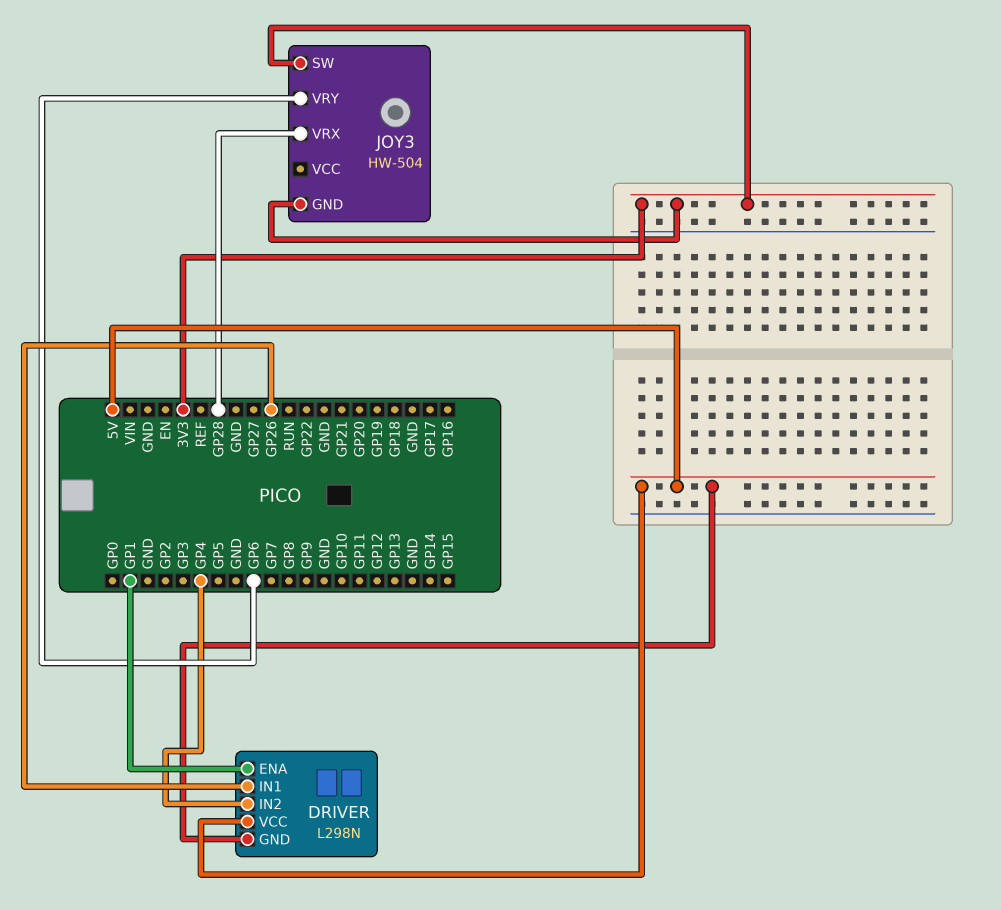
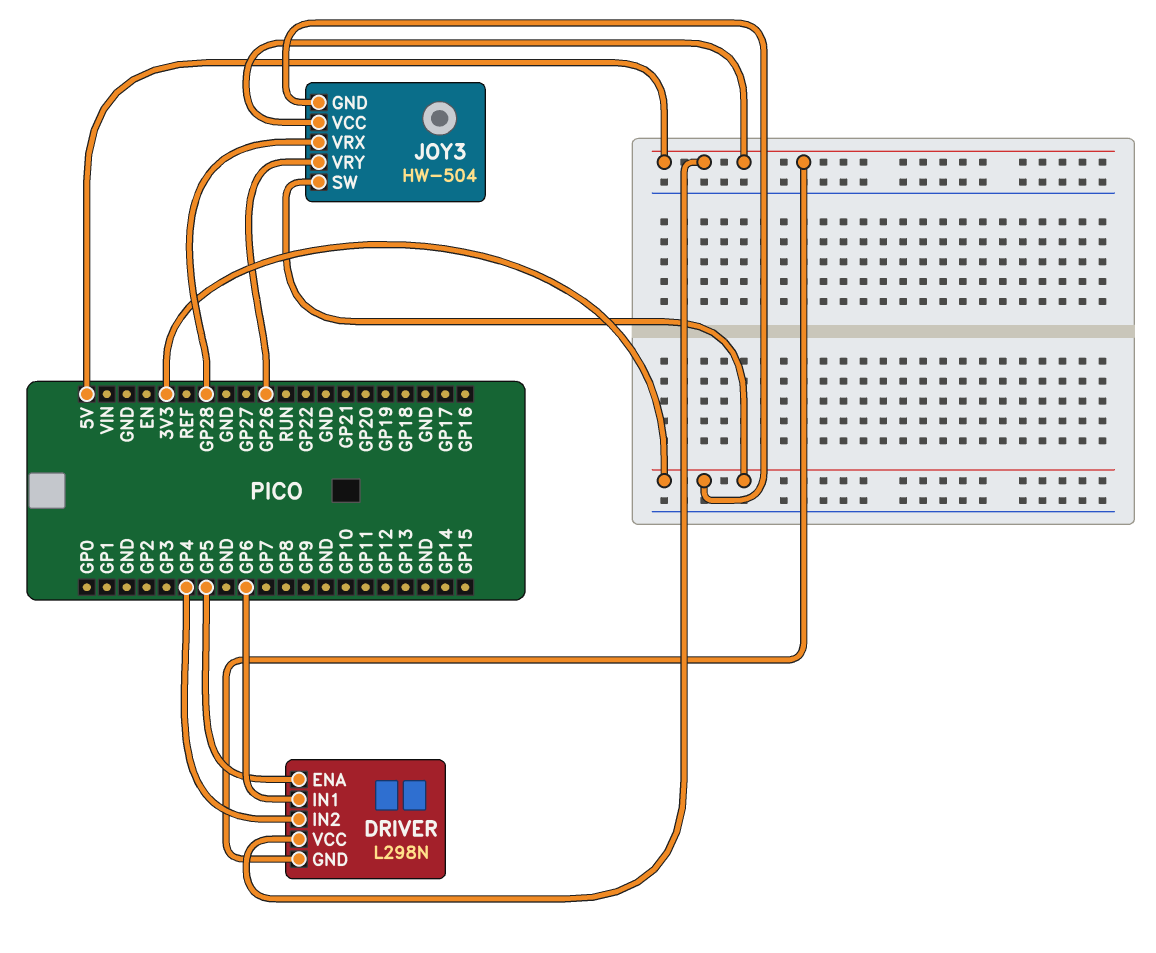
DRIVER pin ENA: GP1 -> GP5
DRIVER pin IN1: GP26 -> GP6
JOY3 pin VCC: none -> 5V
JOY3 pin VRY: GP6 -> GP26

